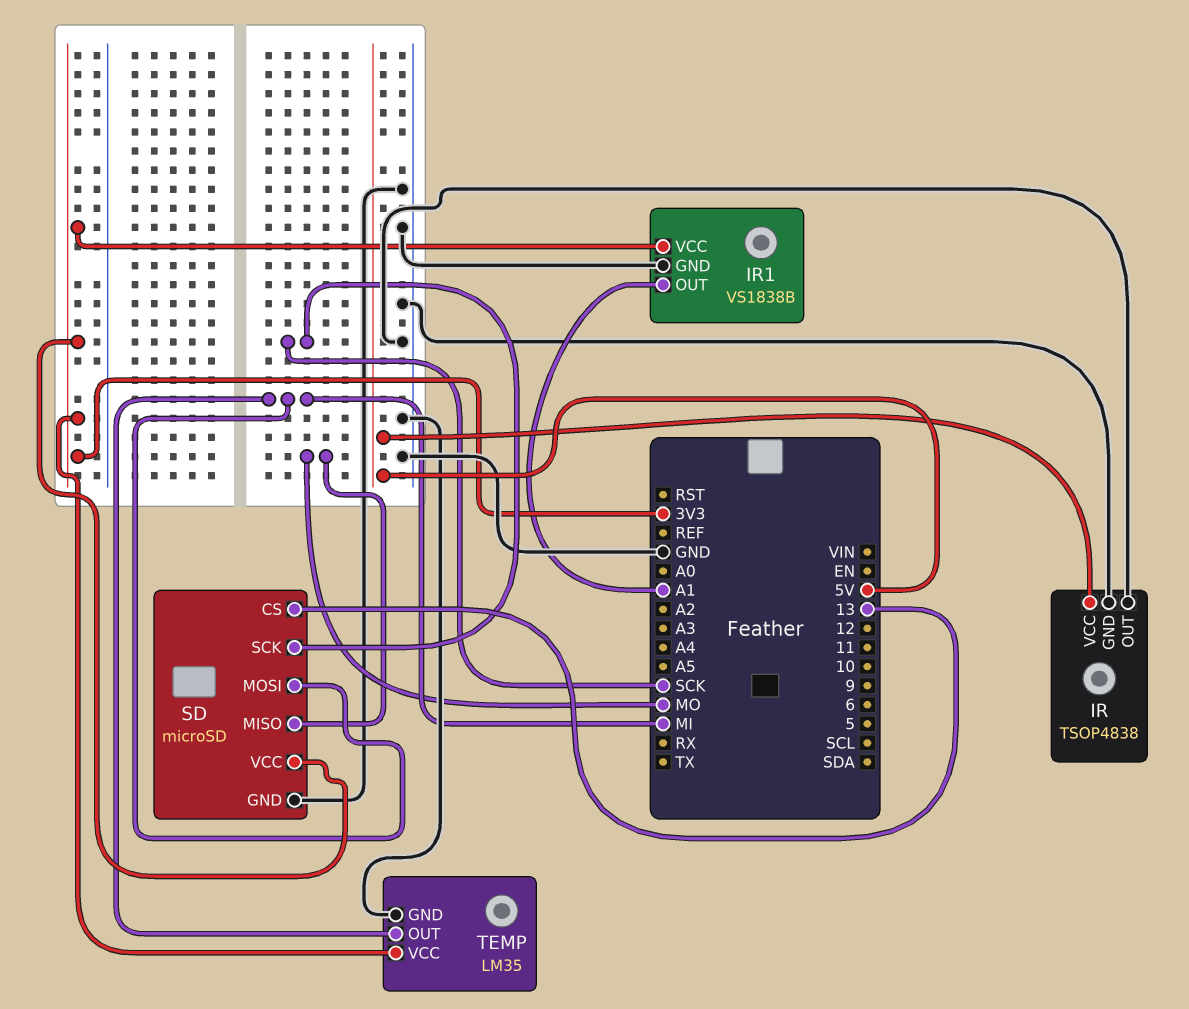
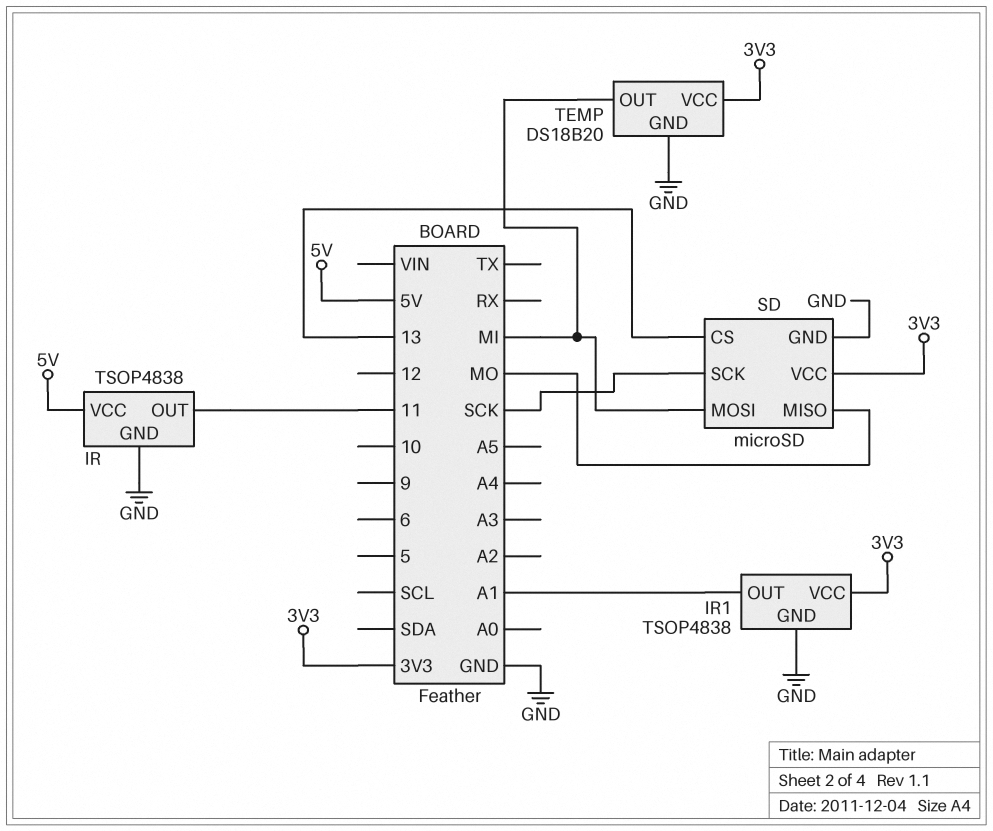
IR pin OUT: GND -> 11
IR1: VS1838B -> TSOP4838
TEMP: LM35 -> DS18B20

